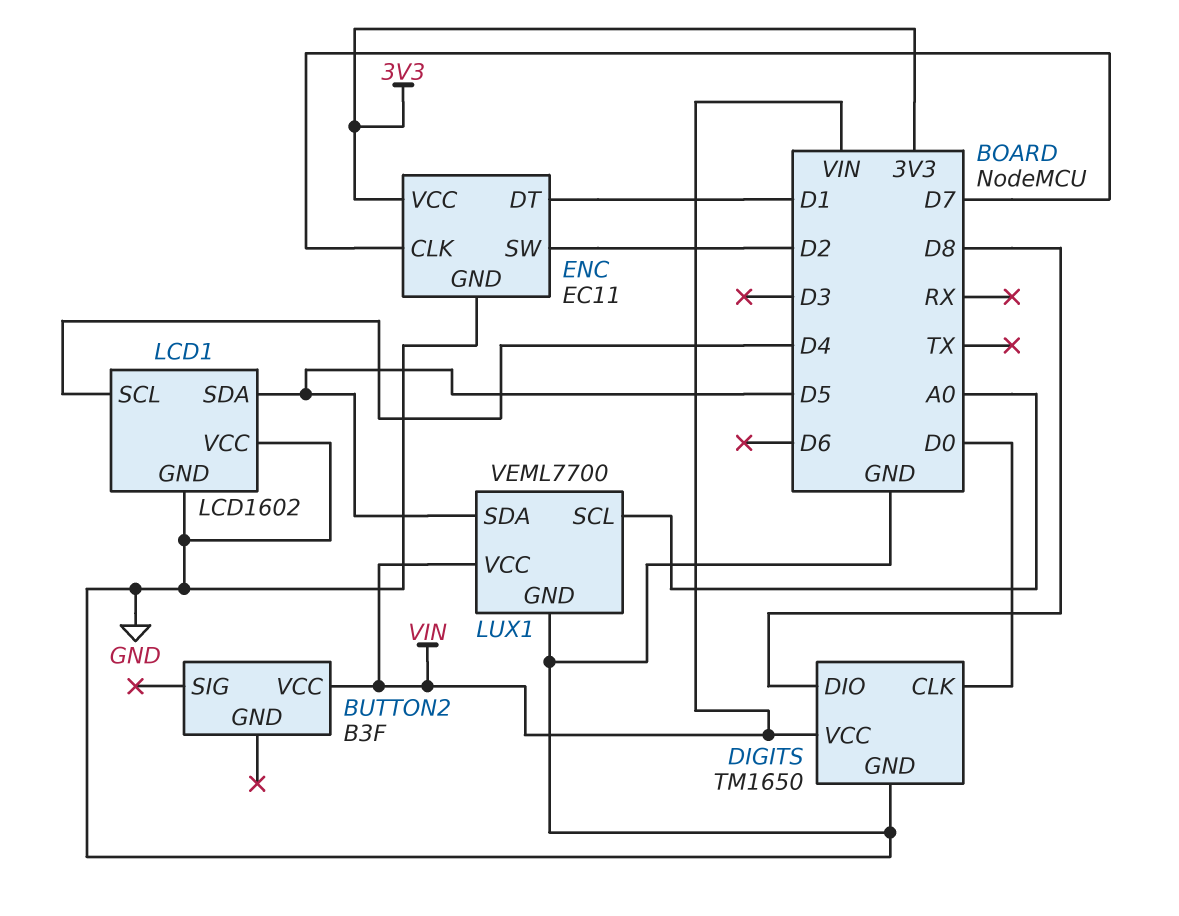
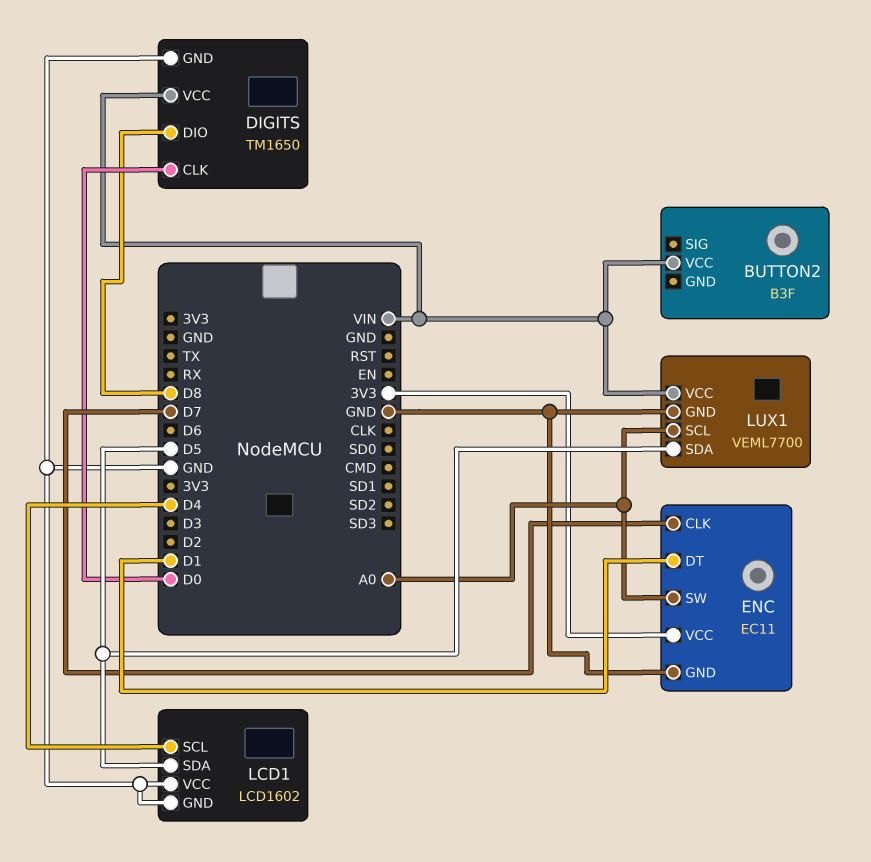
ENC pin SW: D2 -> A0

